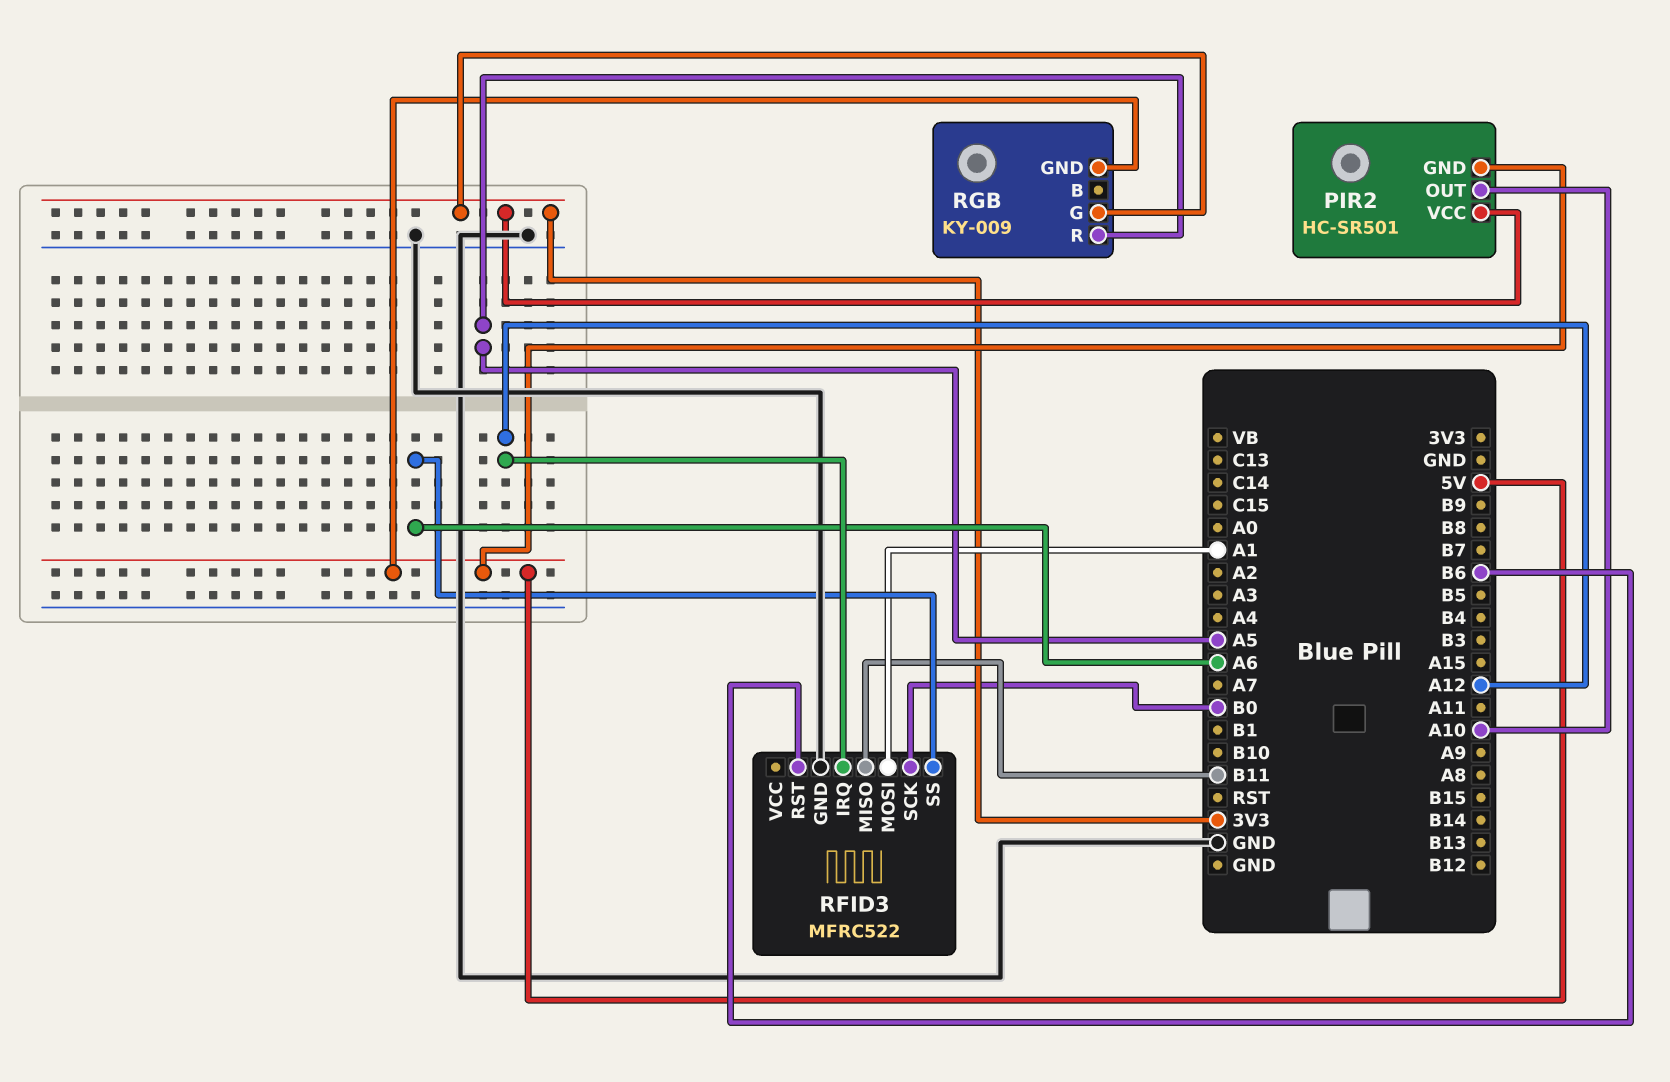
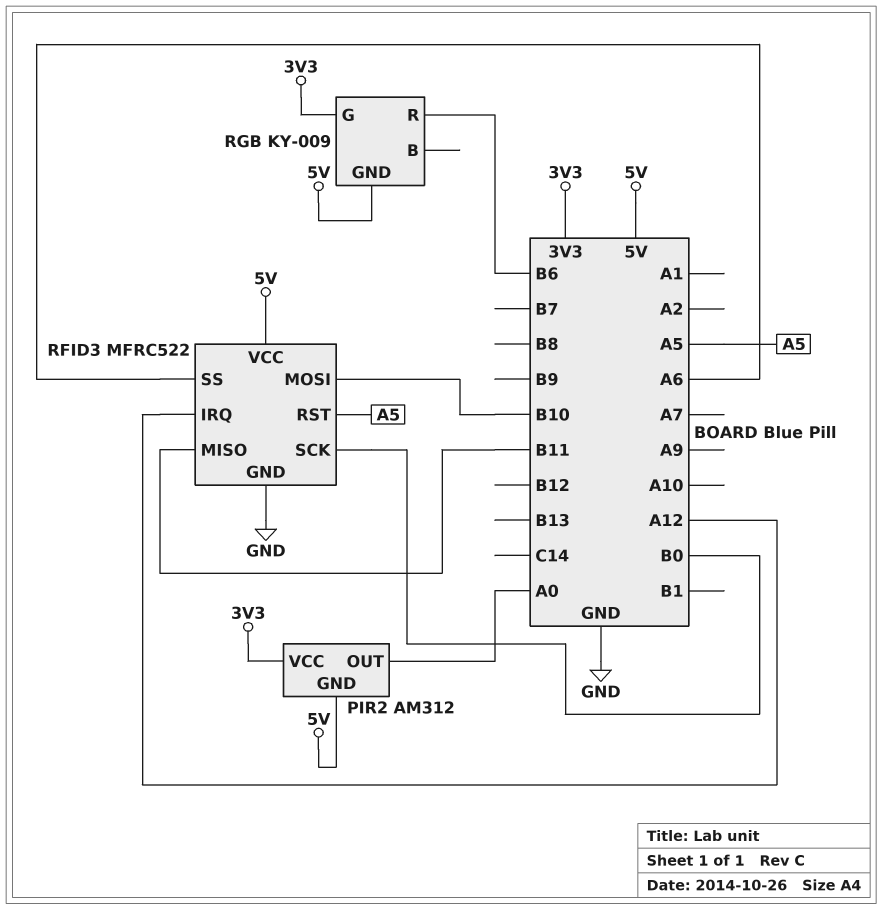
PIR2: HC-SR501 -> AM312
PIR2 pin OUT: A10 -> A0
RFID3 pin MOSI: A1 -> B10
RFID3 pin RST: B6 -> A5
RFID3 pin VCC: none -> 5V
RGB pin R: A5 -> B6

